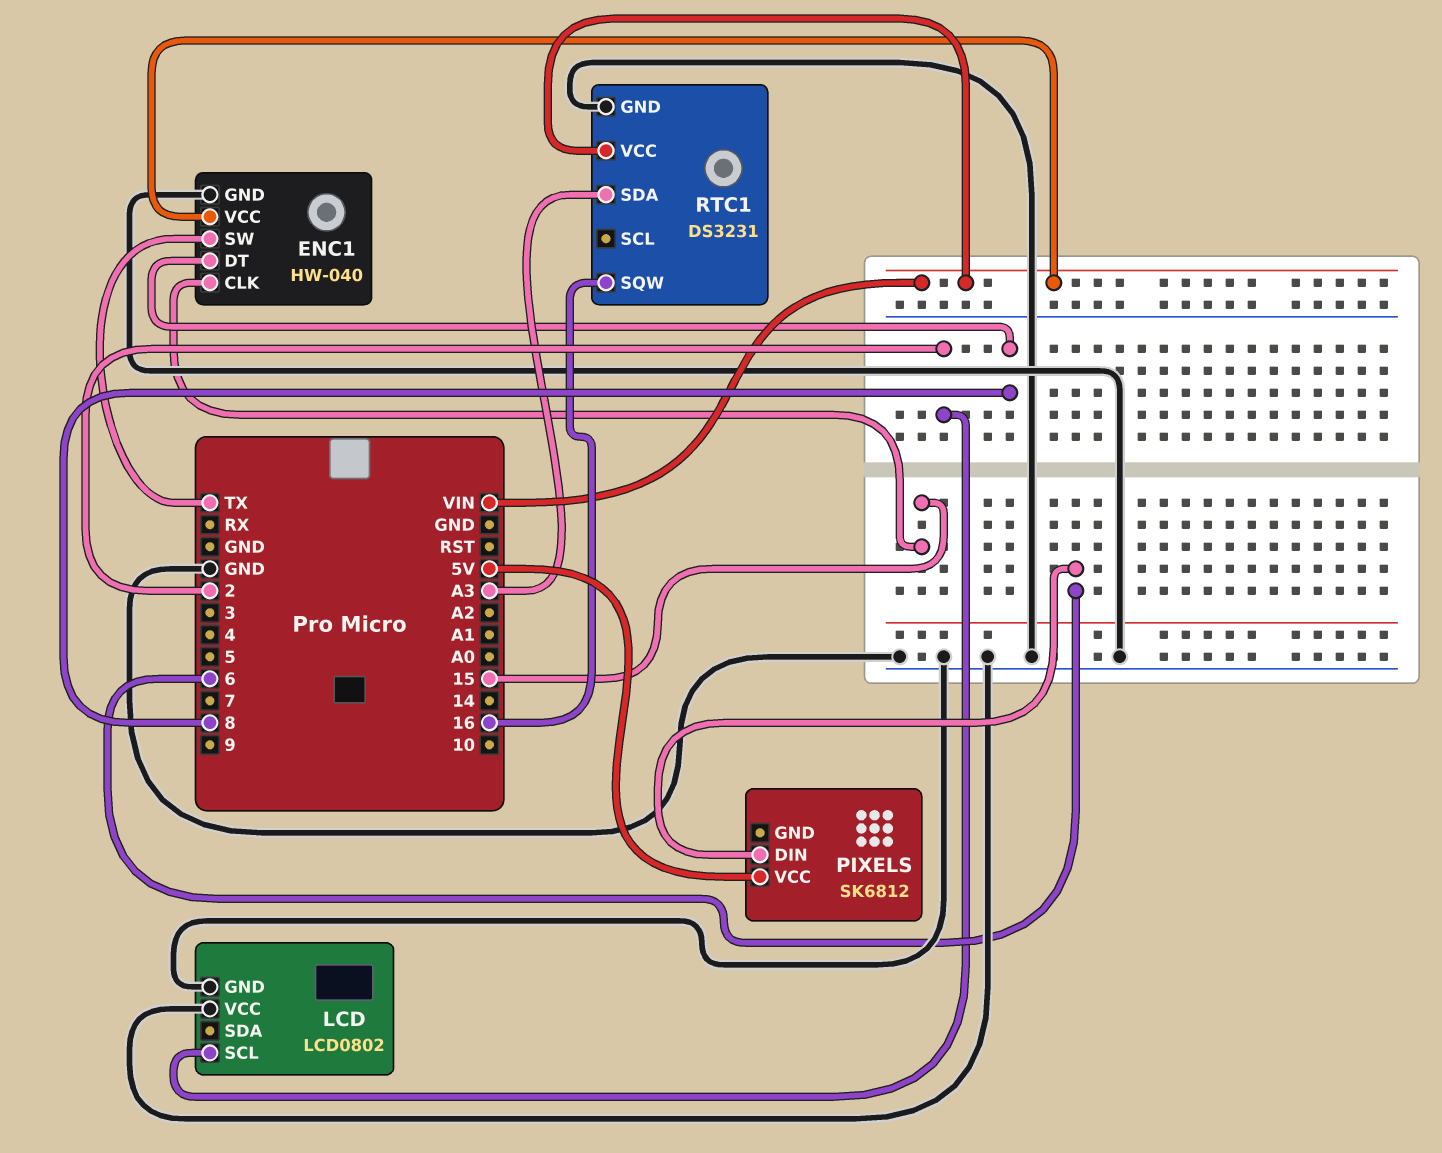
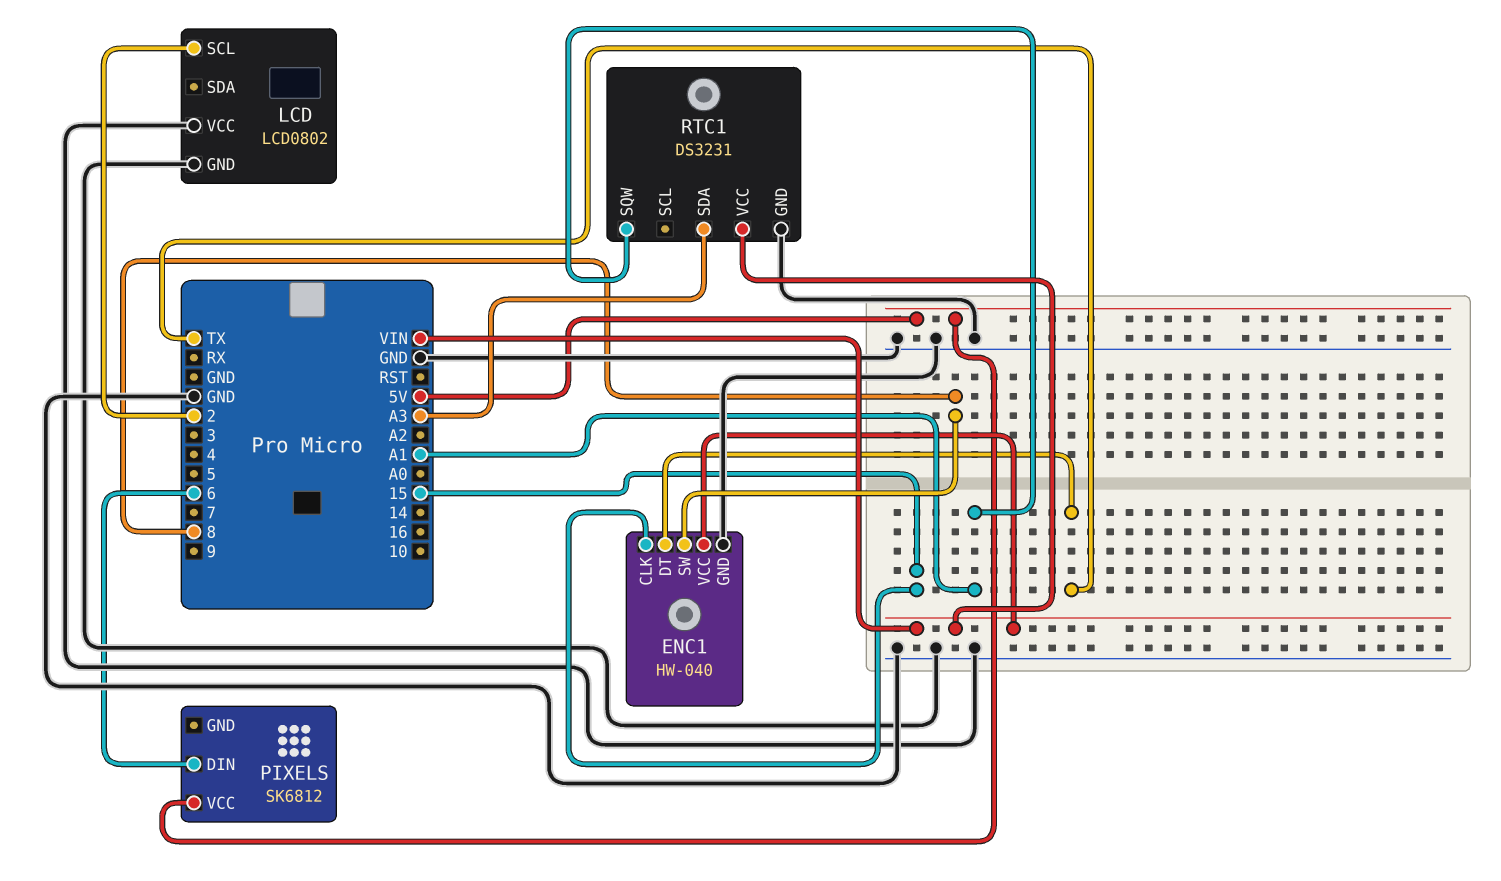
ENC1 pin DT: 8 -> TX
ENC1 pin SW: TX -> 8
RTC1 pin SQW: 16 -> A1

